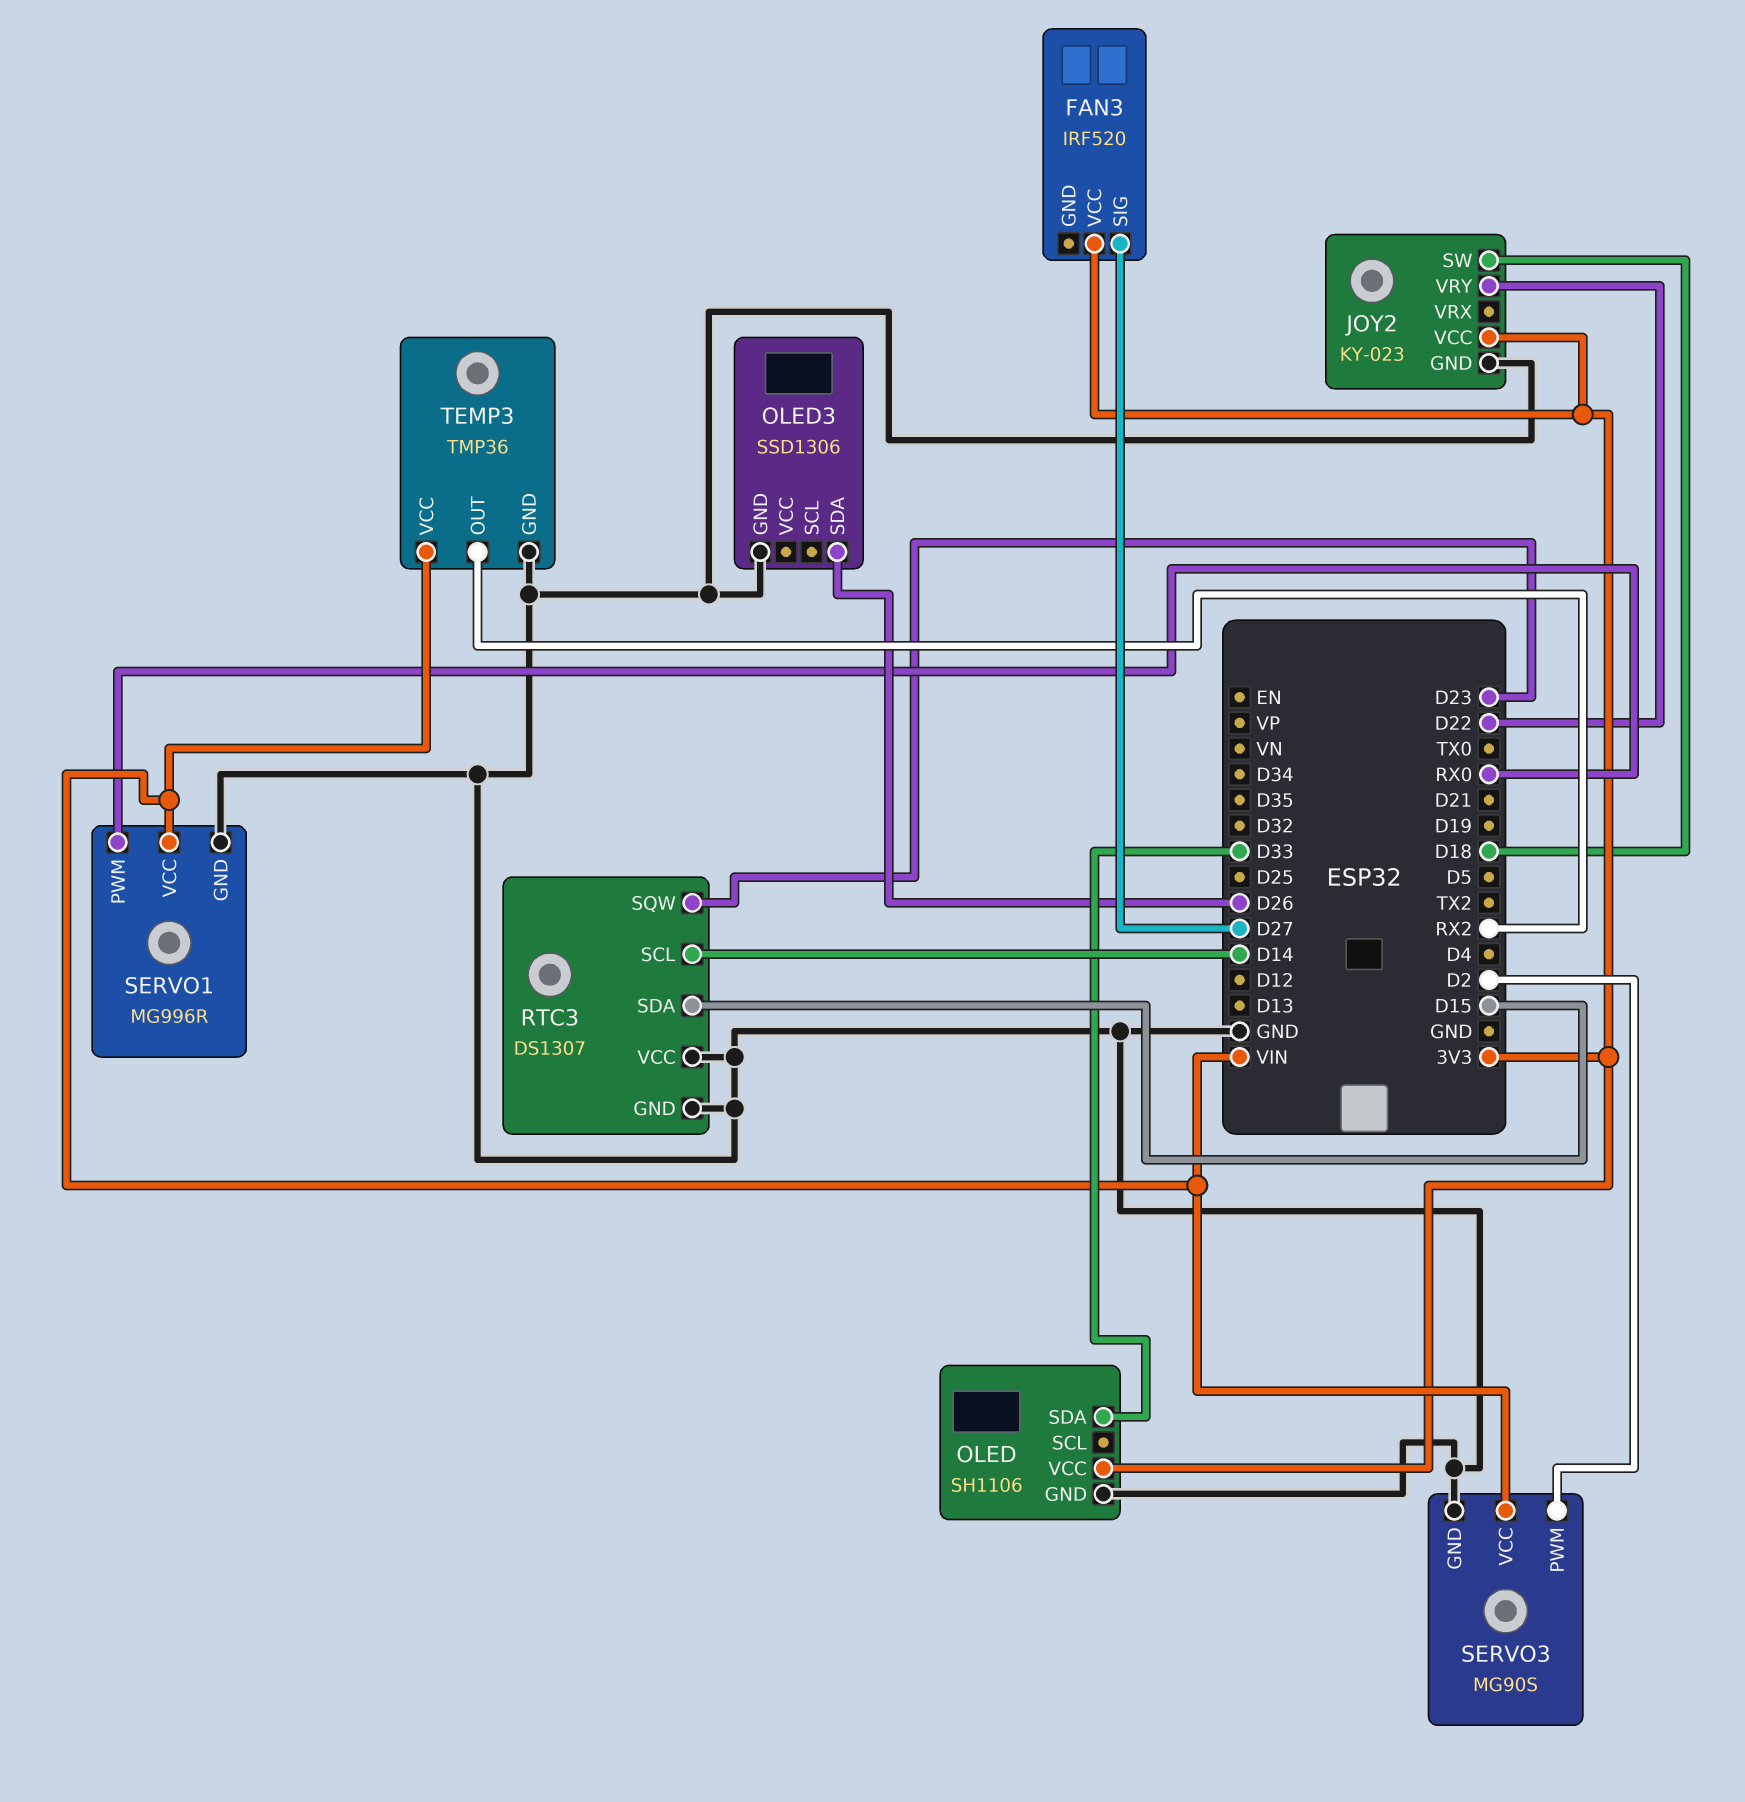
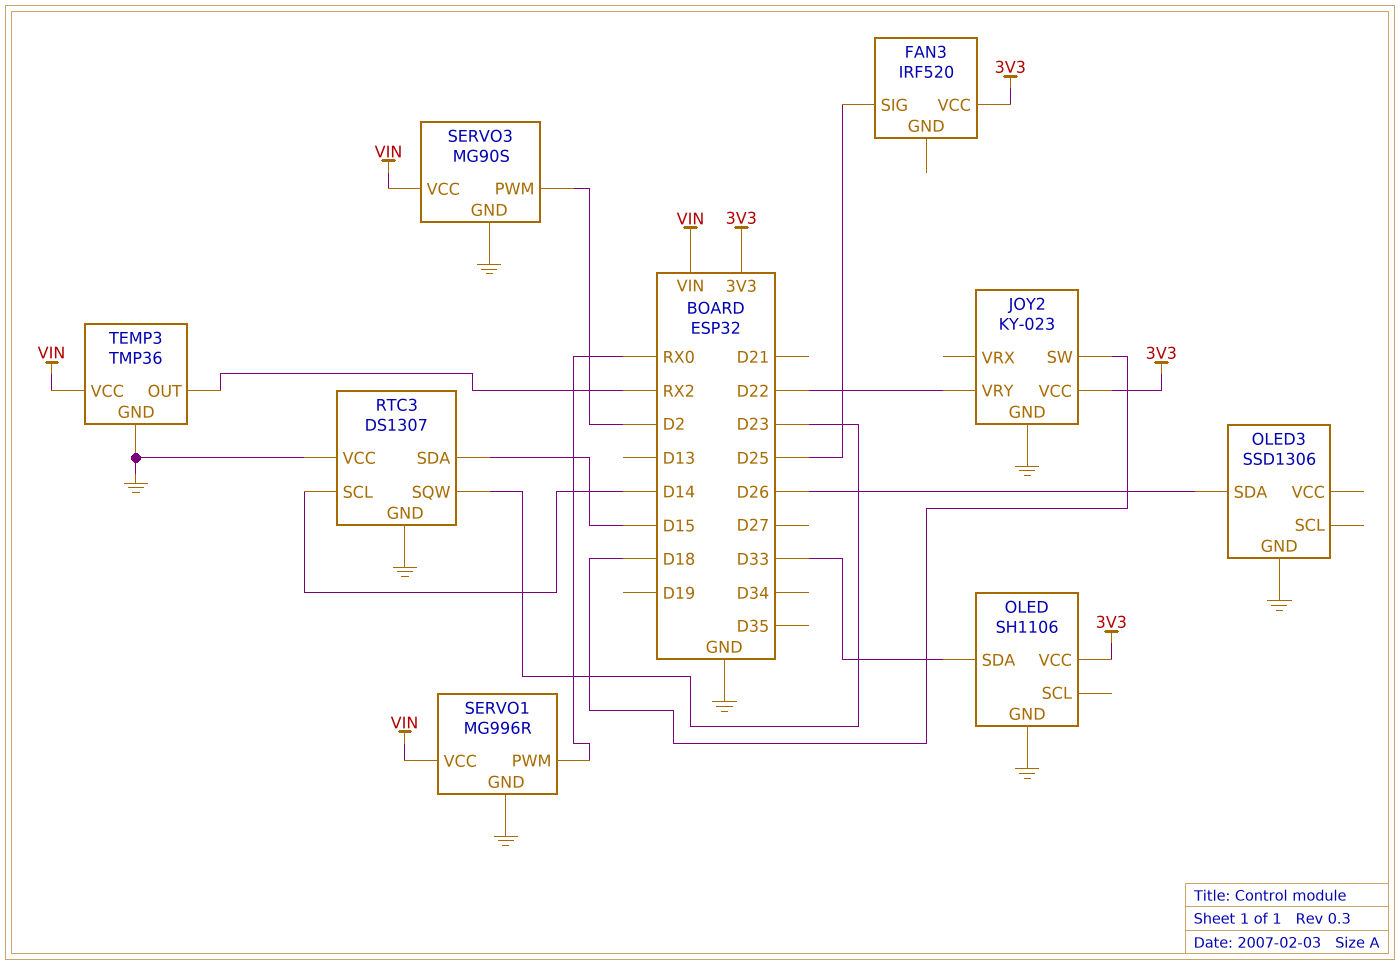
FAN3 pin SIG: D27 -> D25

